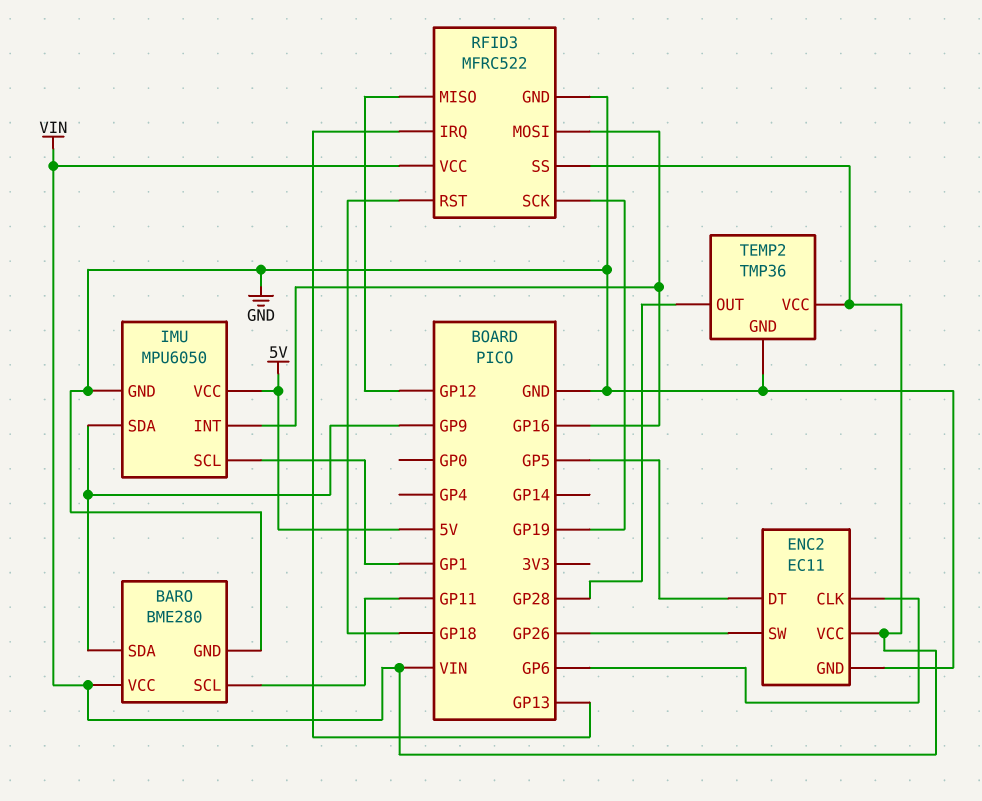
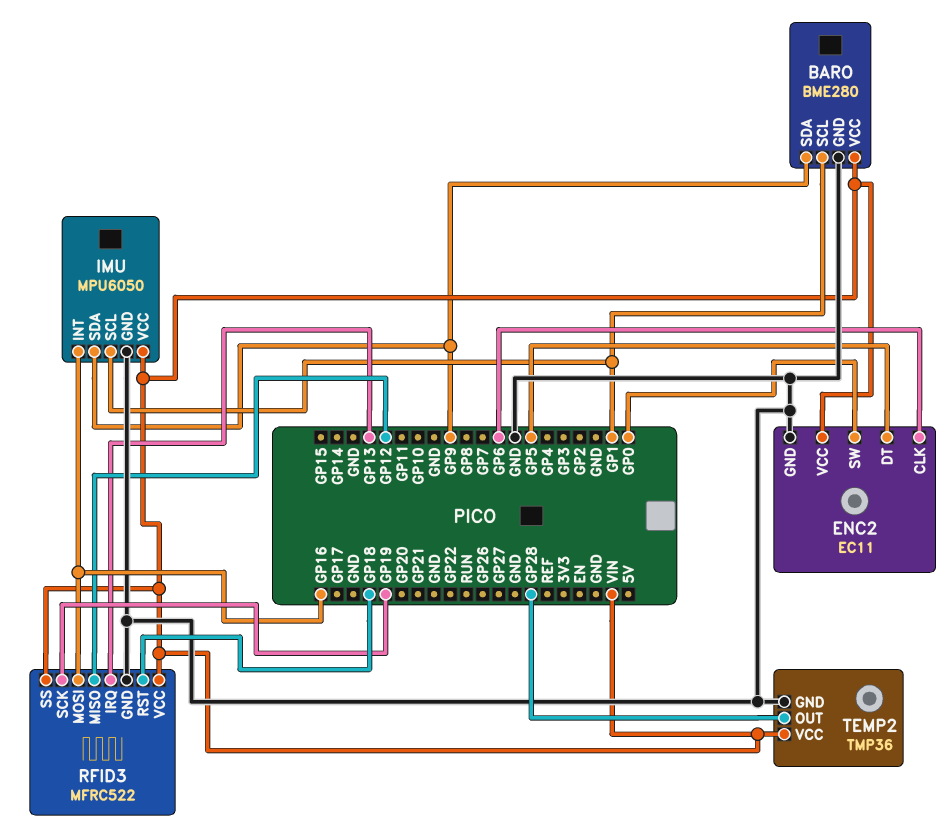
BARO pin SCL: GP11 -> GP1
ENC2 pin SW: GP26 -> GP0
IMU pin VCC: 5V -> VIN

